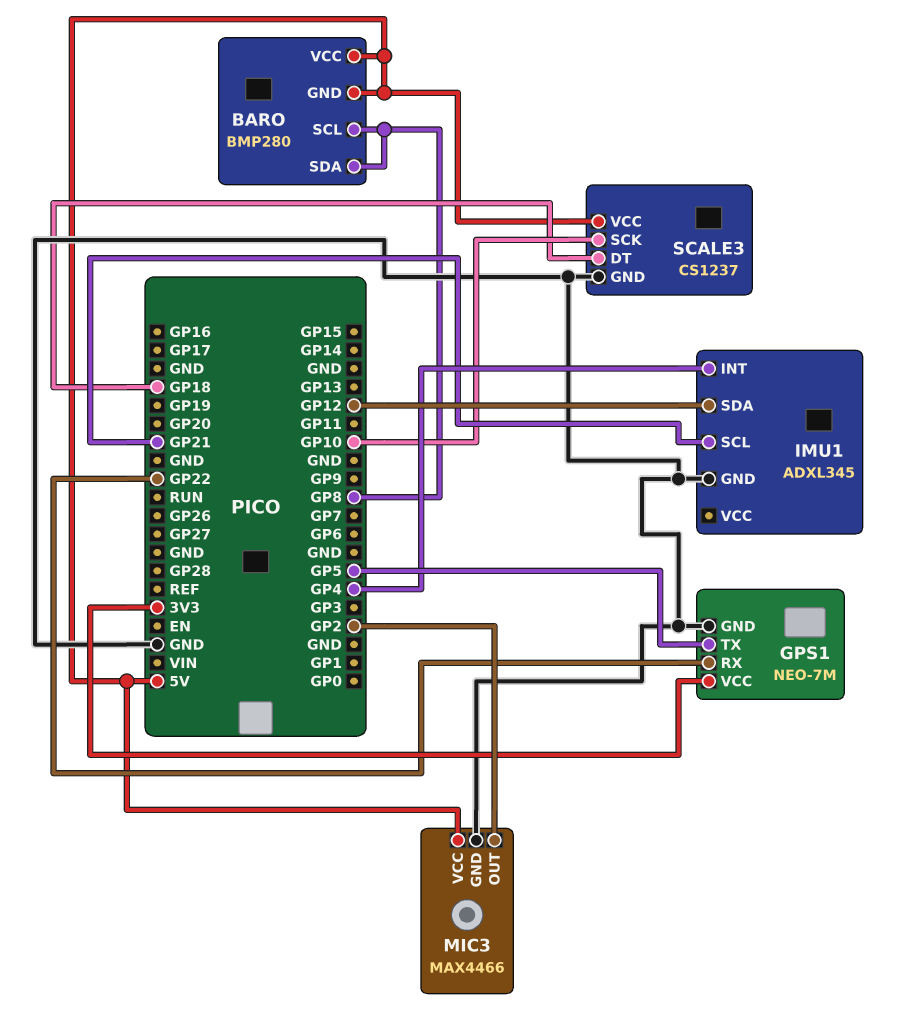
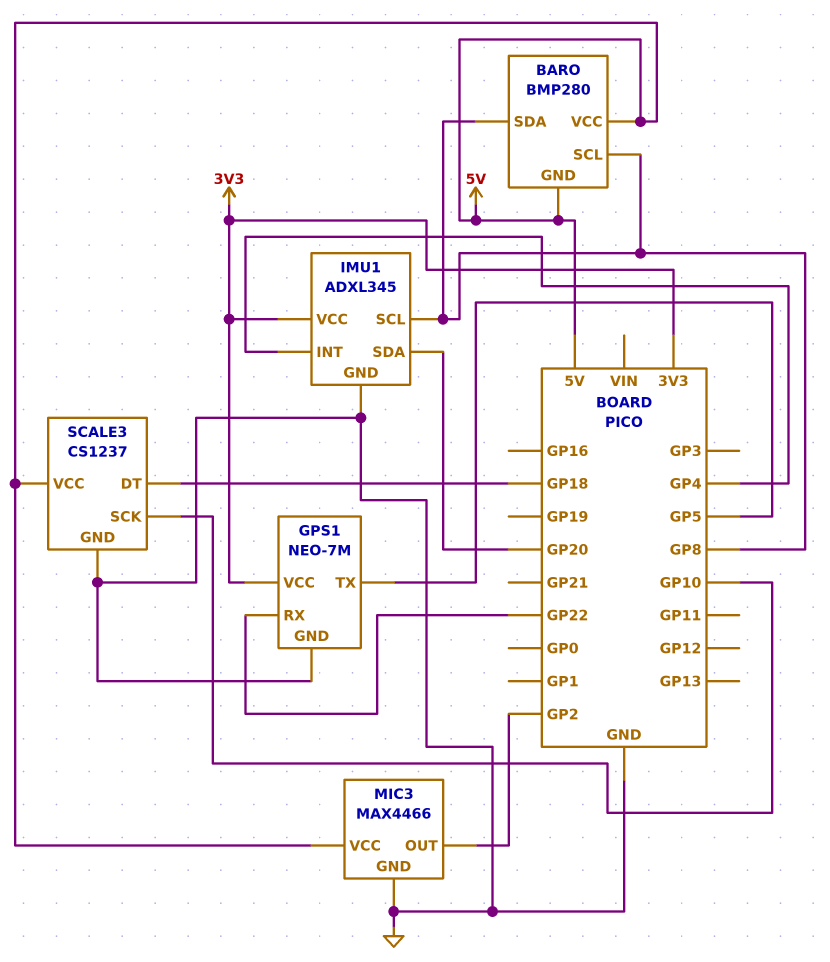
IMU1 pin SCL: GP21 -> GP8
IMU1 pin SDA: GP12 -> GP20
IMU1 pin VCC: none -> 3V3

